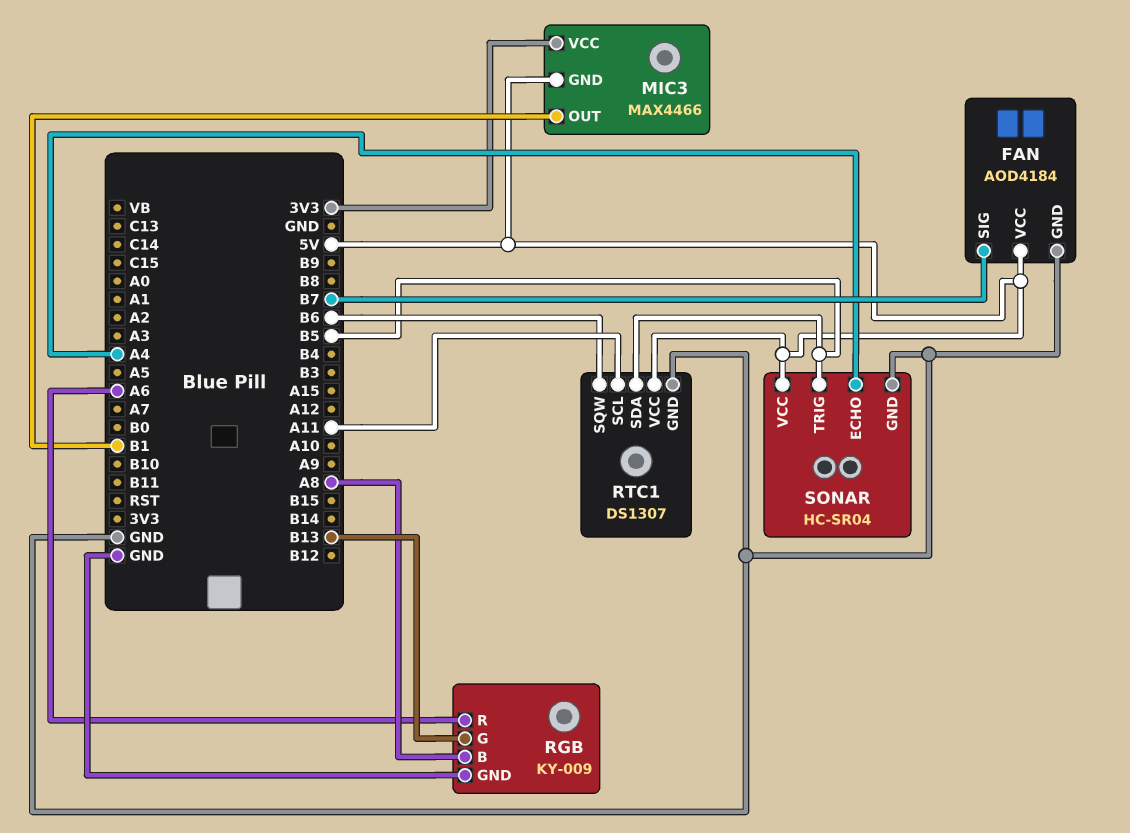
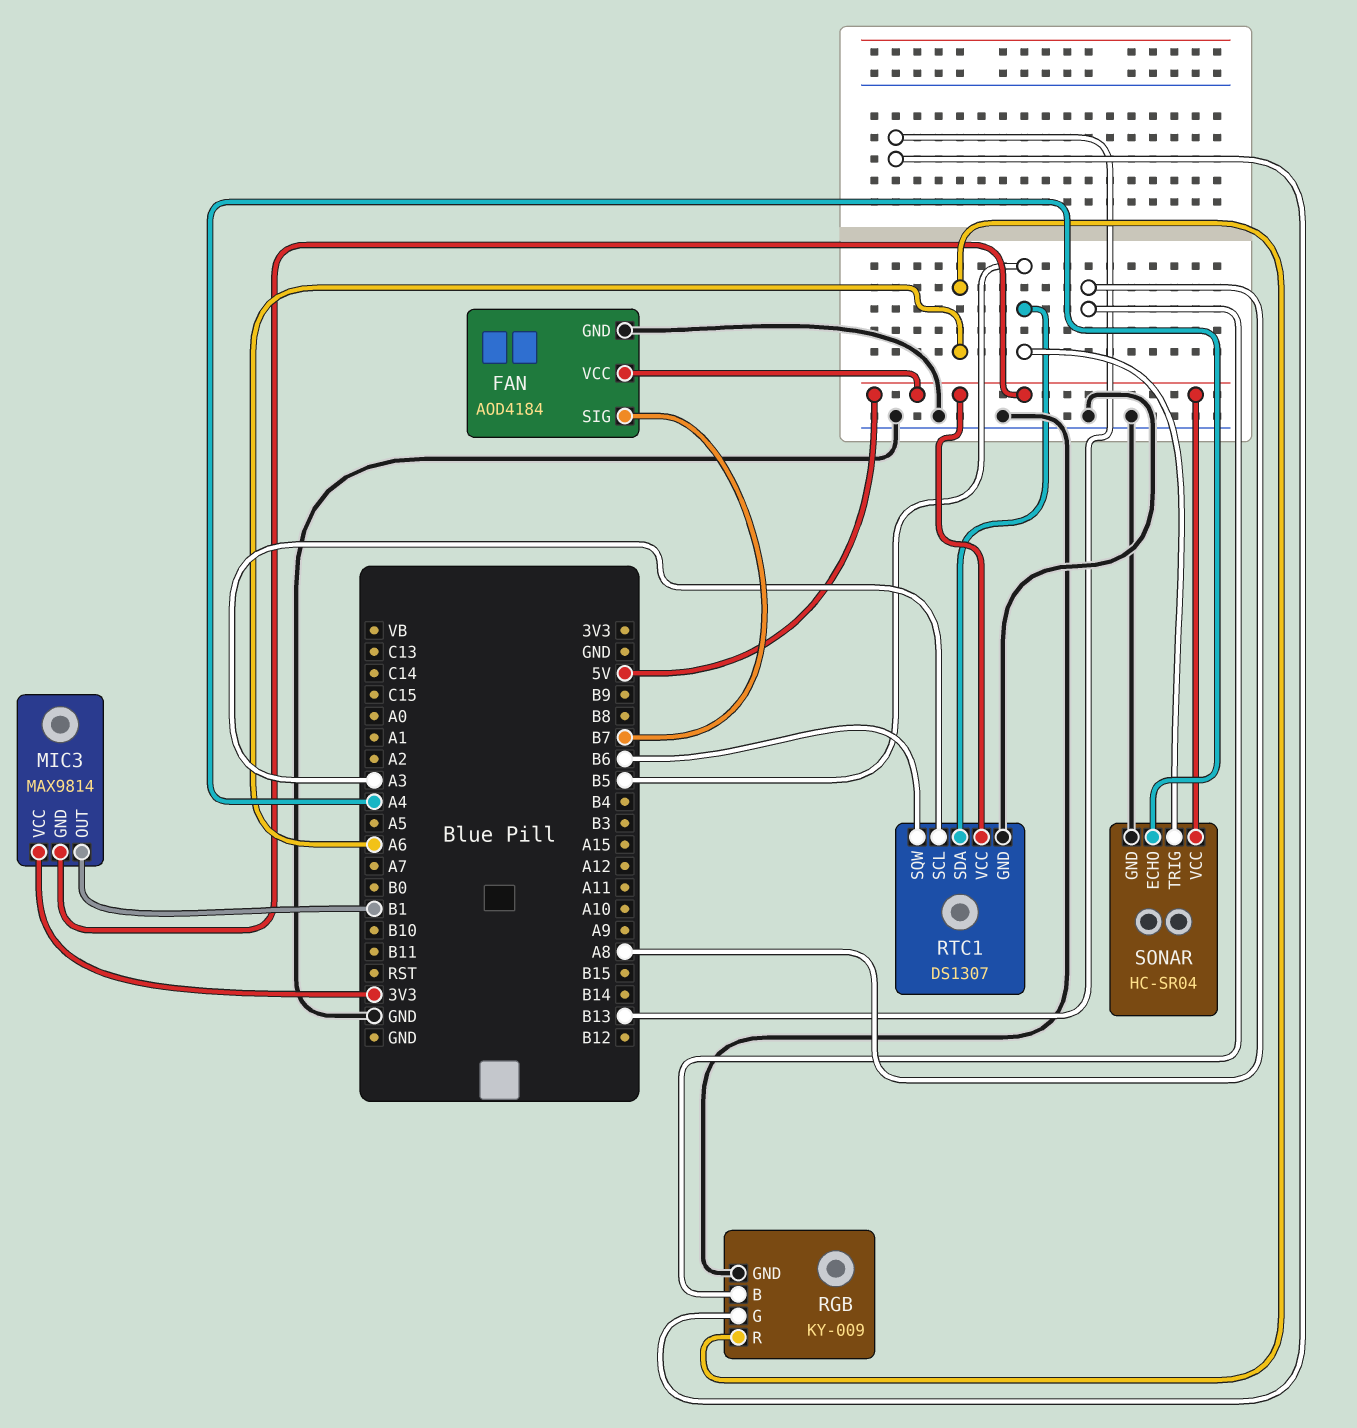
MIC3: MAX4466 -> MAX9814
RTC1 pin SCL: A11 -> A3

